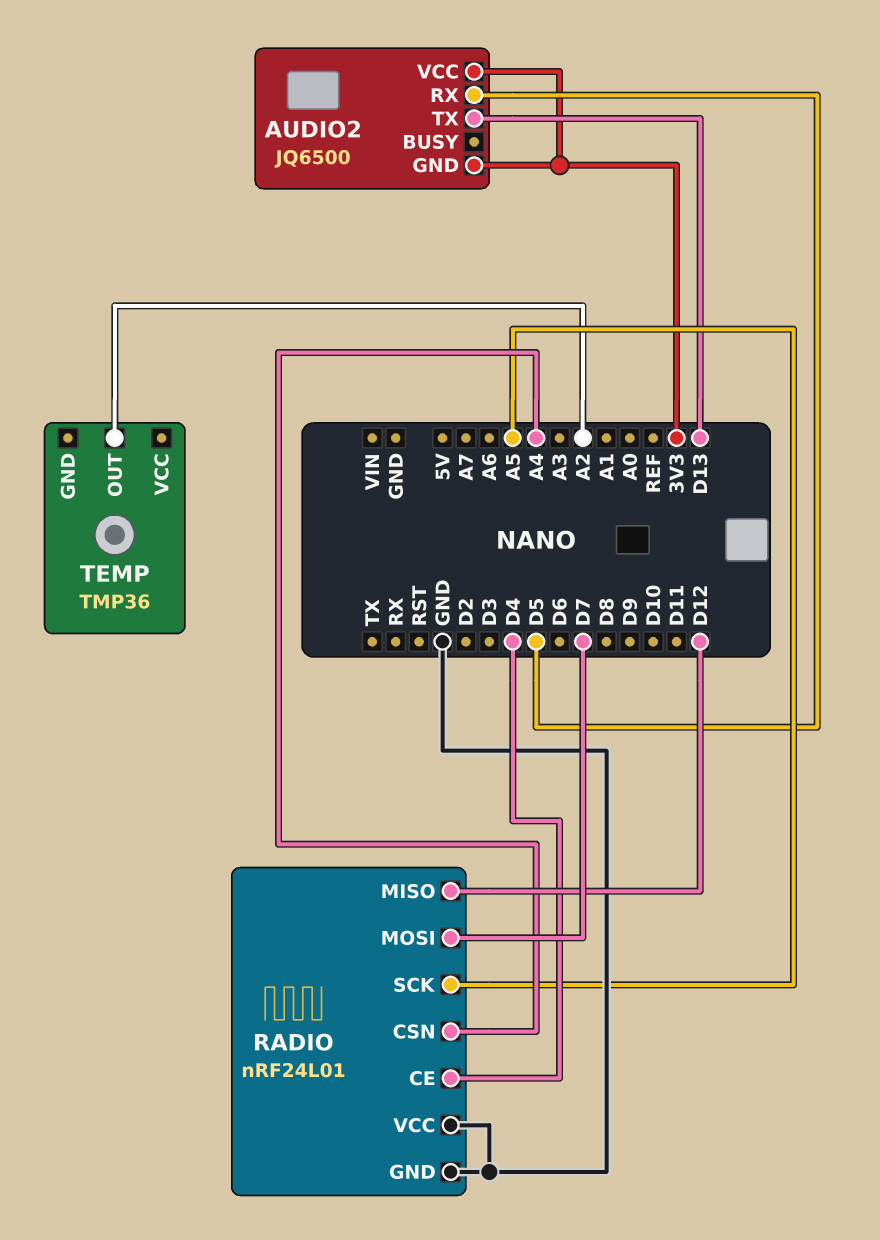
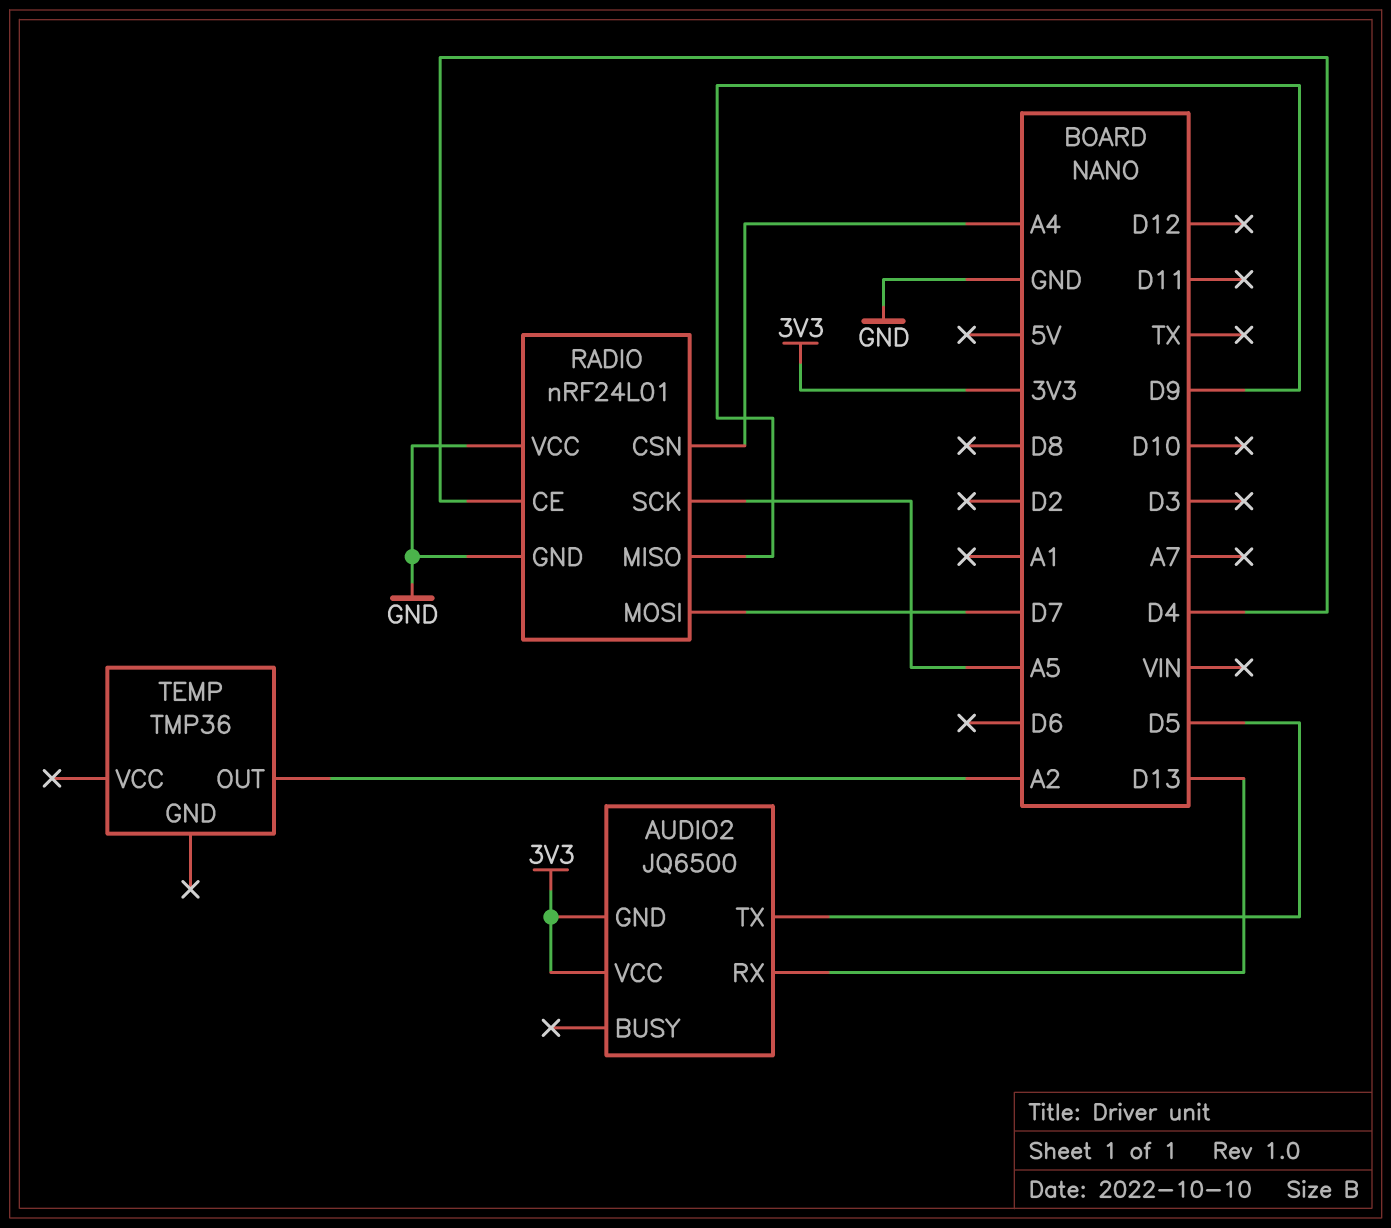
AUDIO2 pin RX: D5 -> D13
AUDIO2 pin TX: D13 -> D5
RADIO pin MISO: D12 -> D9

